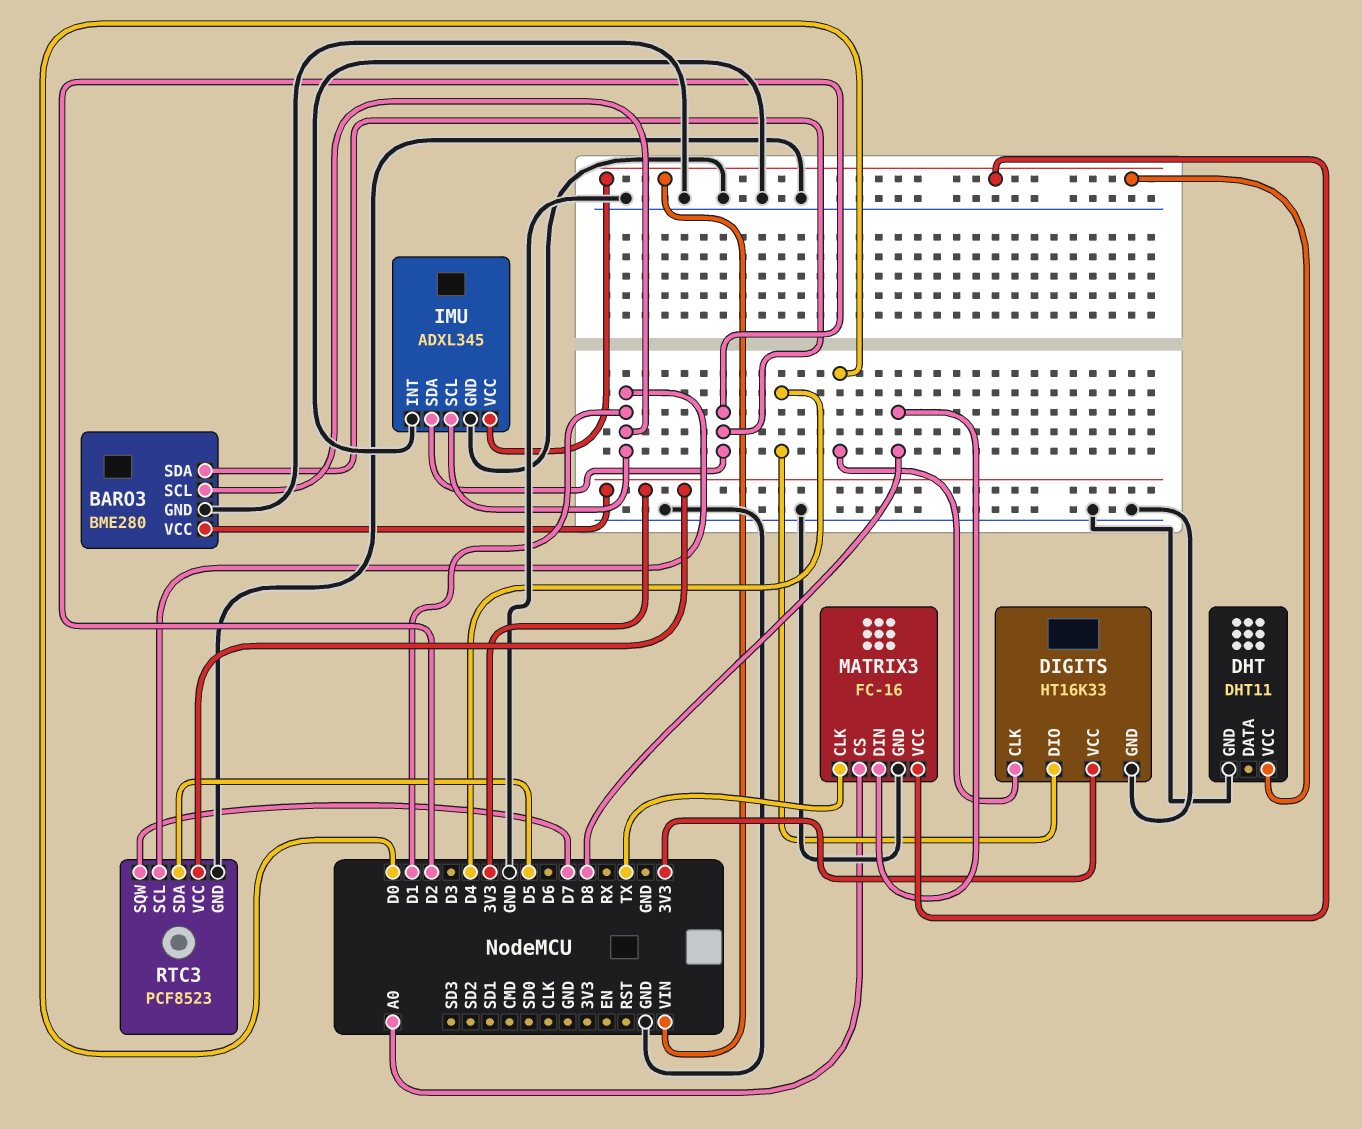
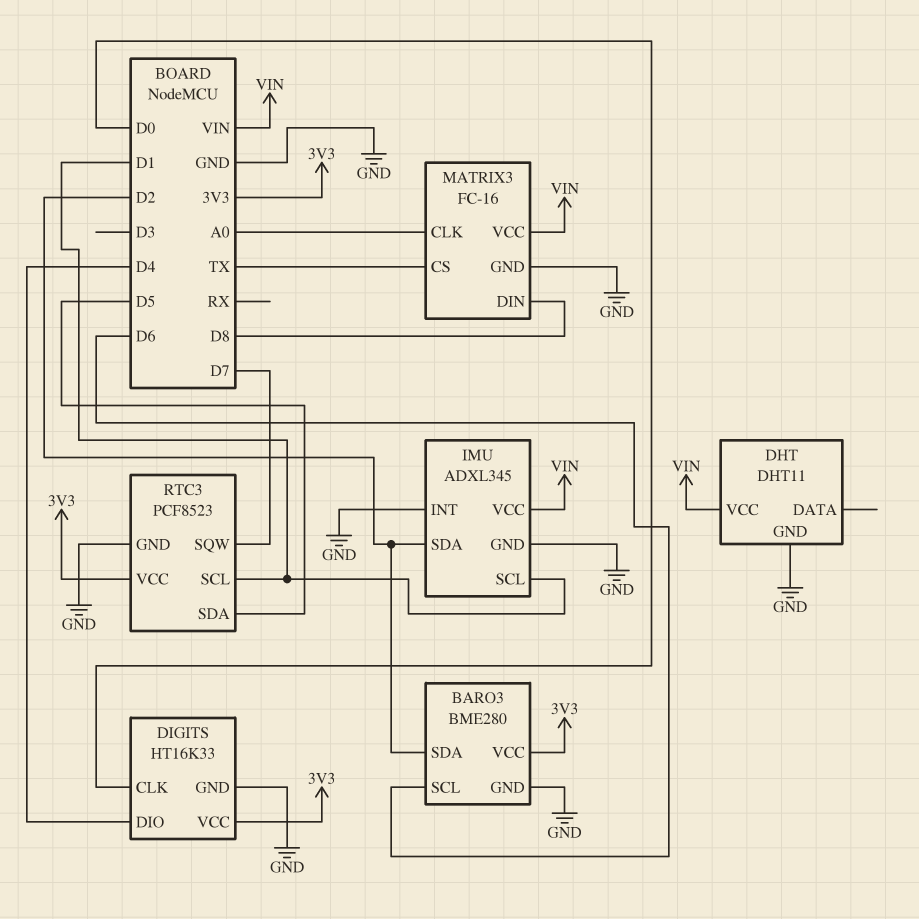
BARO3 pin SCL: D1 -> D6
MATRIX3 pin CLK: TX -> A0
MATRIX3 pin CS: A0 -> TX

